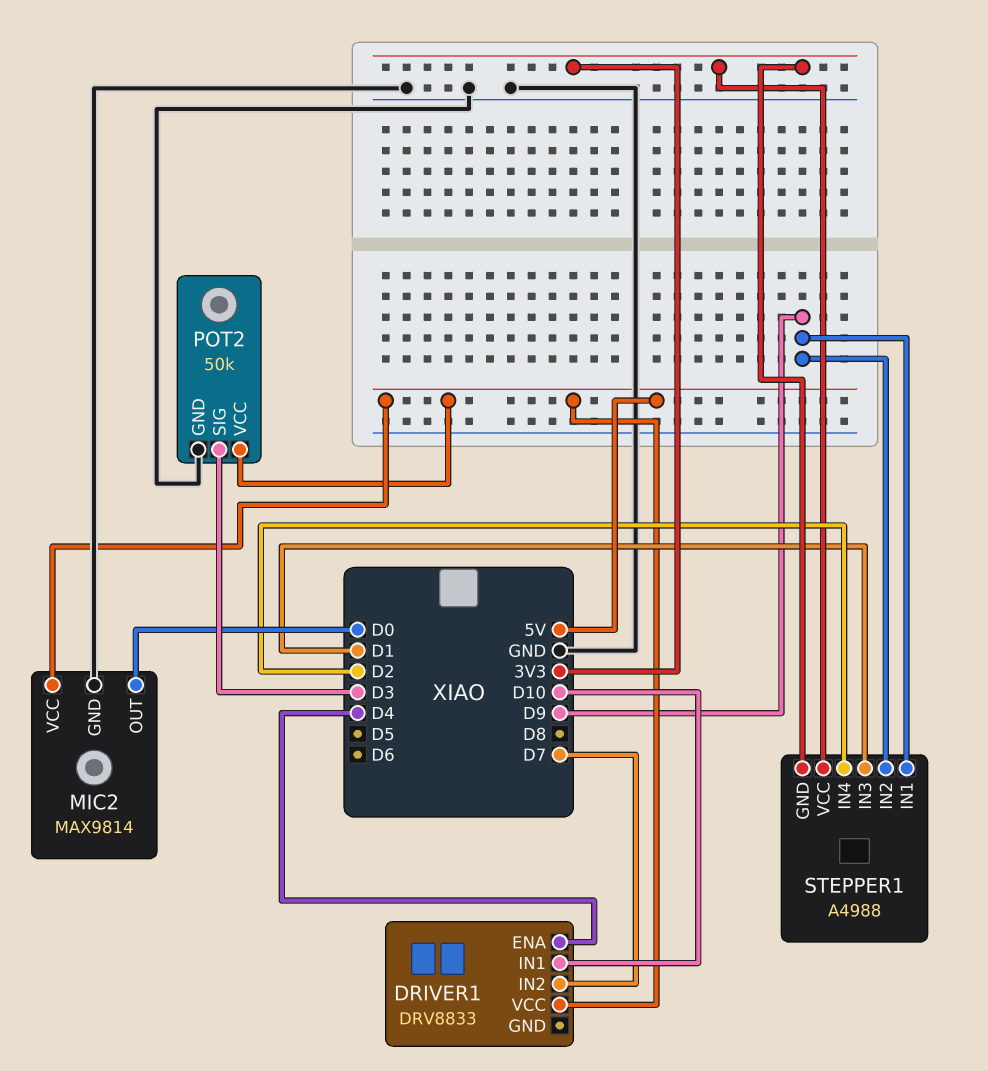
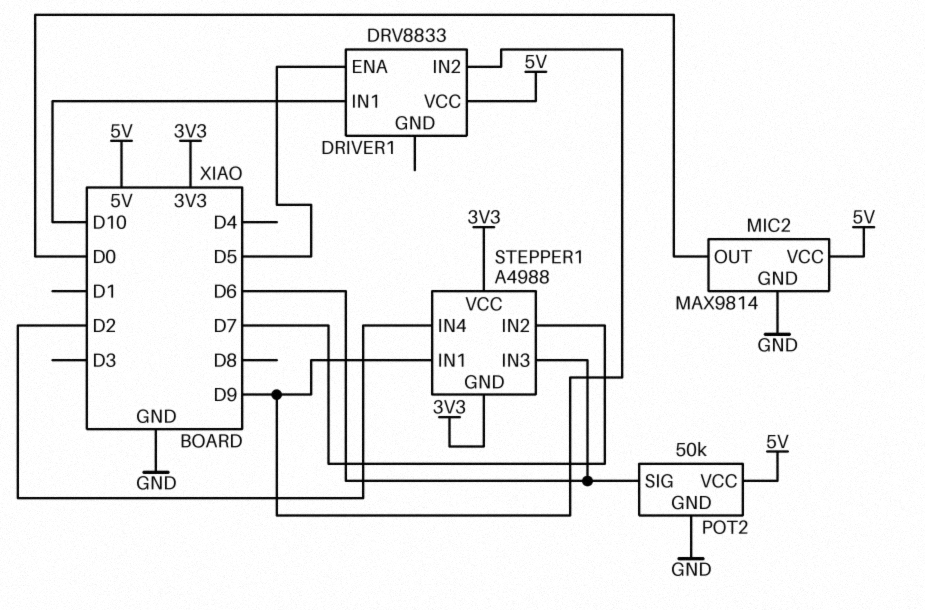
DRIVER1 pin ENA: D4 -> D5
DRIVER1 pin IN2: D7 -> D9
POT2 pin SIG: D3 -> D6
STEPPER1 pin IN2: D9 -> D7
STEPPER1 pin IN3: D1 -> D6

